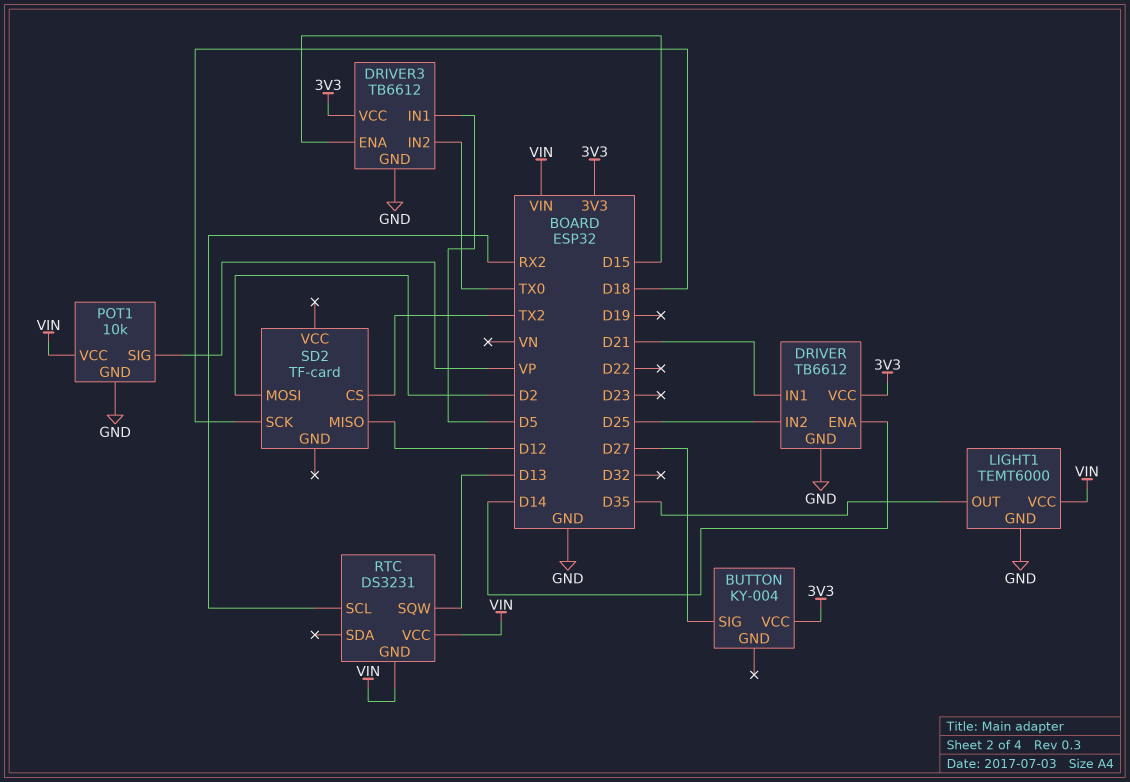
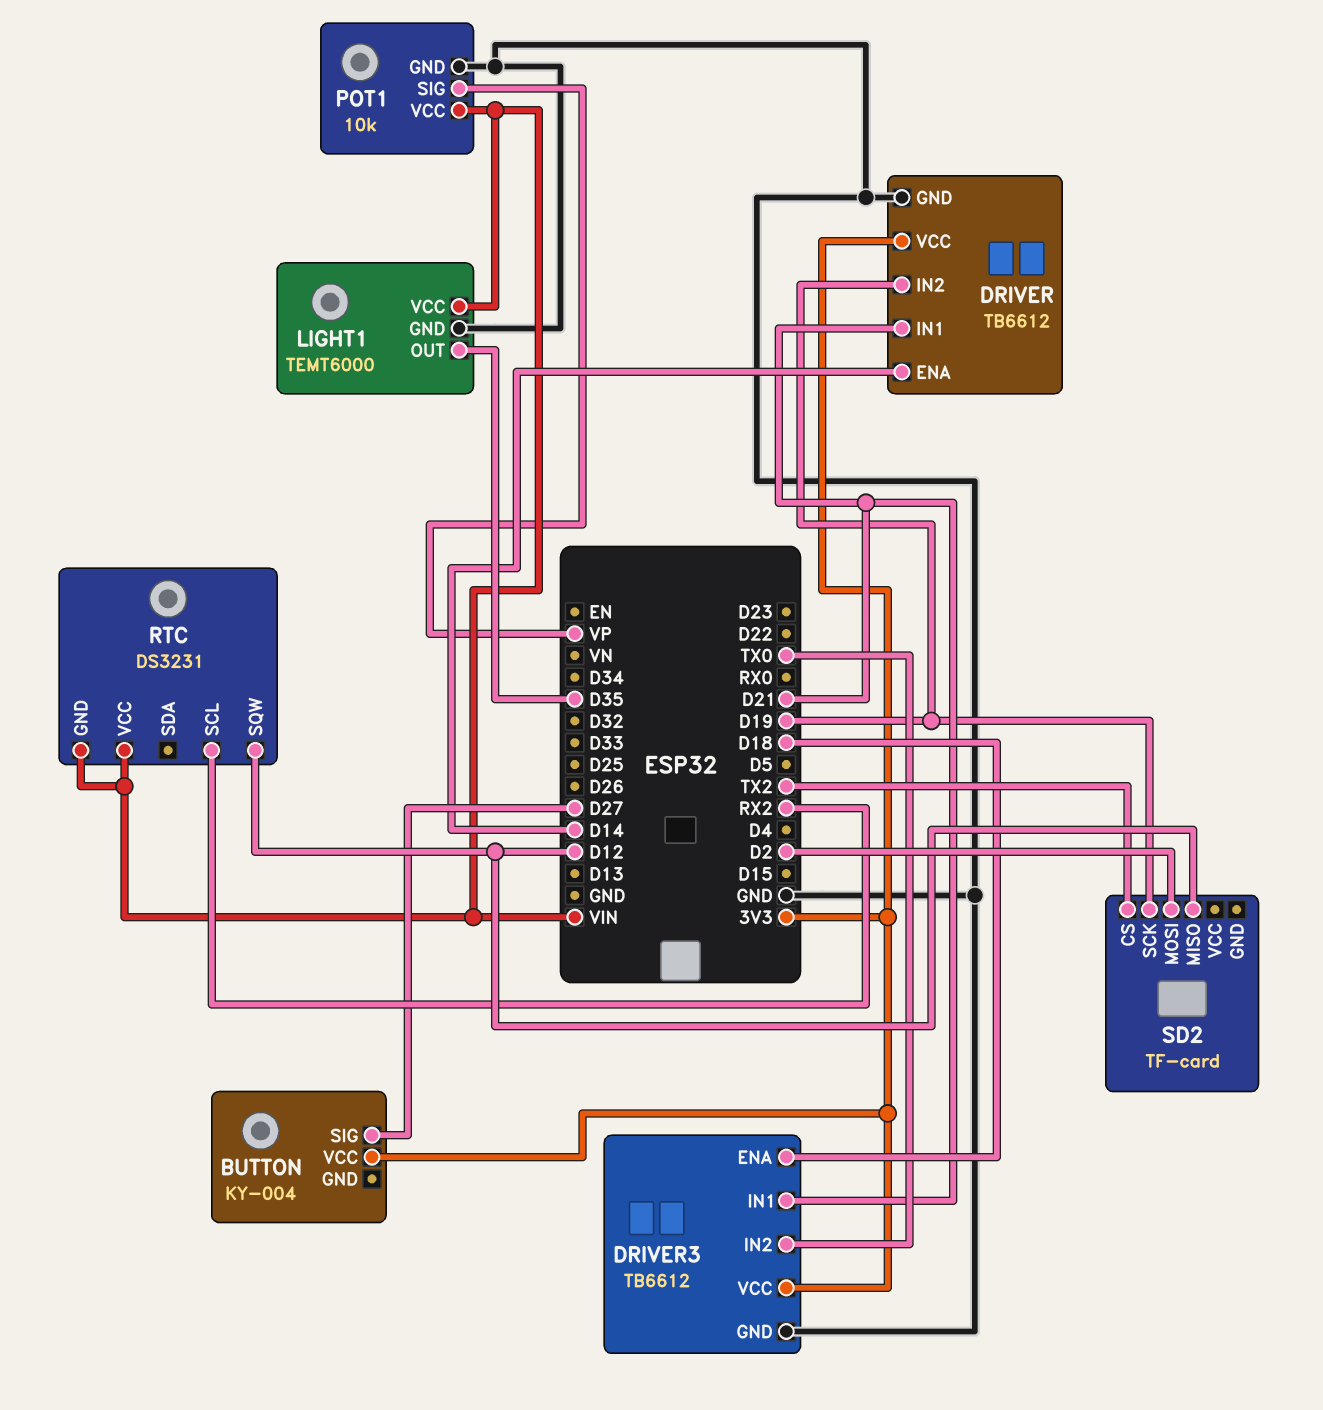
DRIVER pin IN2: D25 -> D19
DRIVER3 pin ENA: D15 -> D18
DRIVER3 pin IN1: D5 -> D21
RTC pin SQW: D13 -> D12
SD2 pin SCK: D18 -> D19

